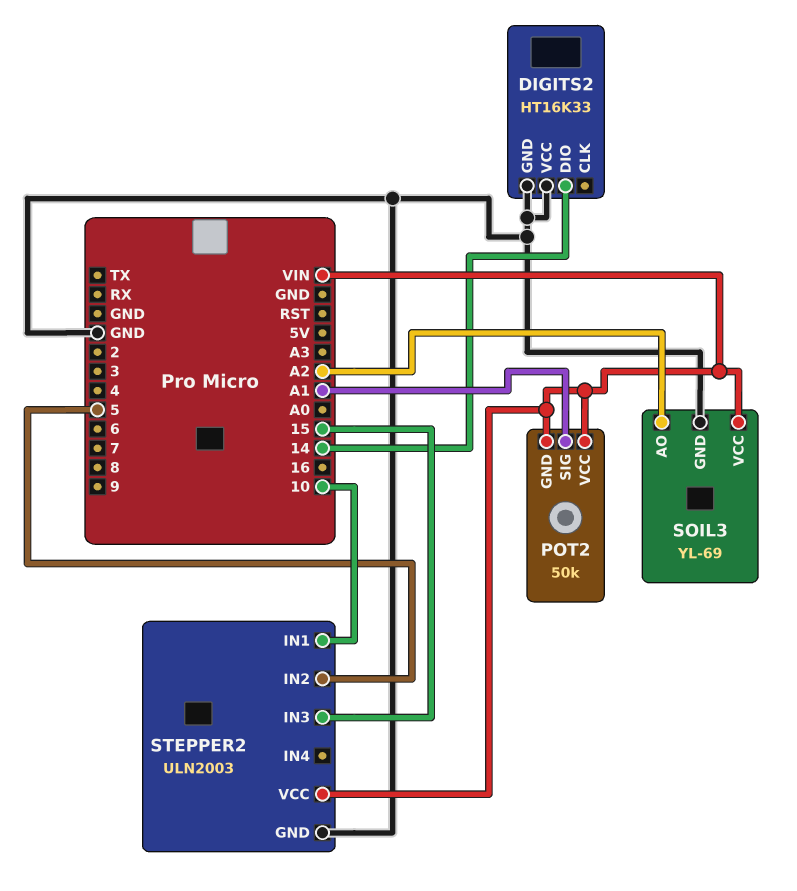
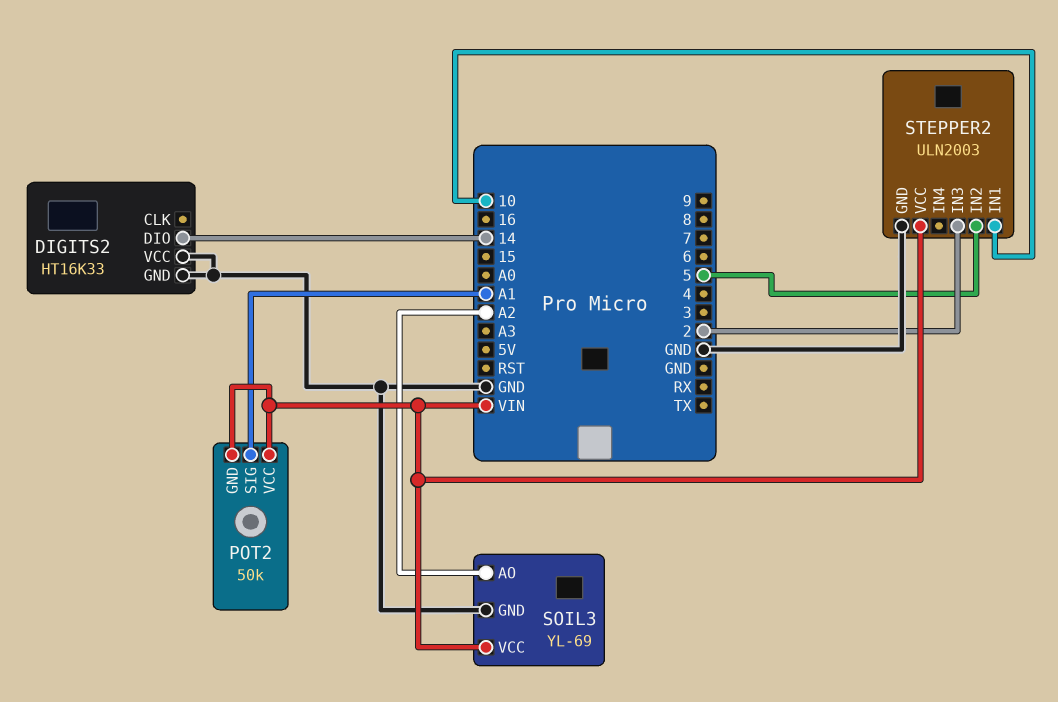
STEPPER2 pin IN3: 15 -> 2

